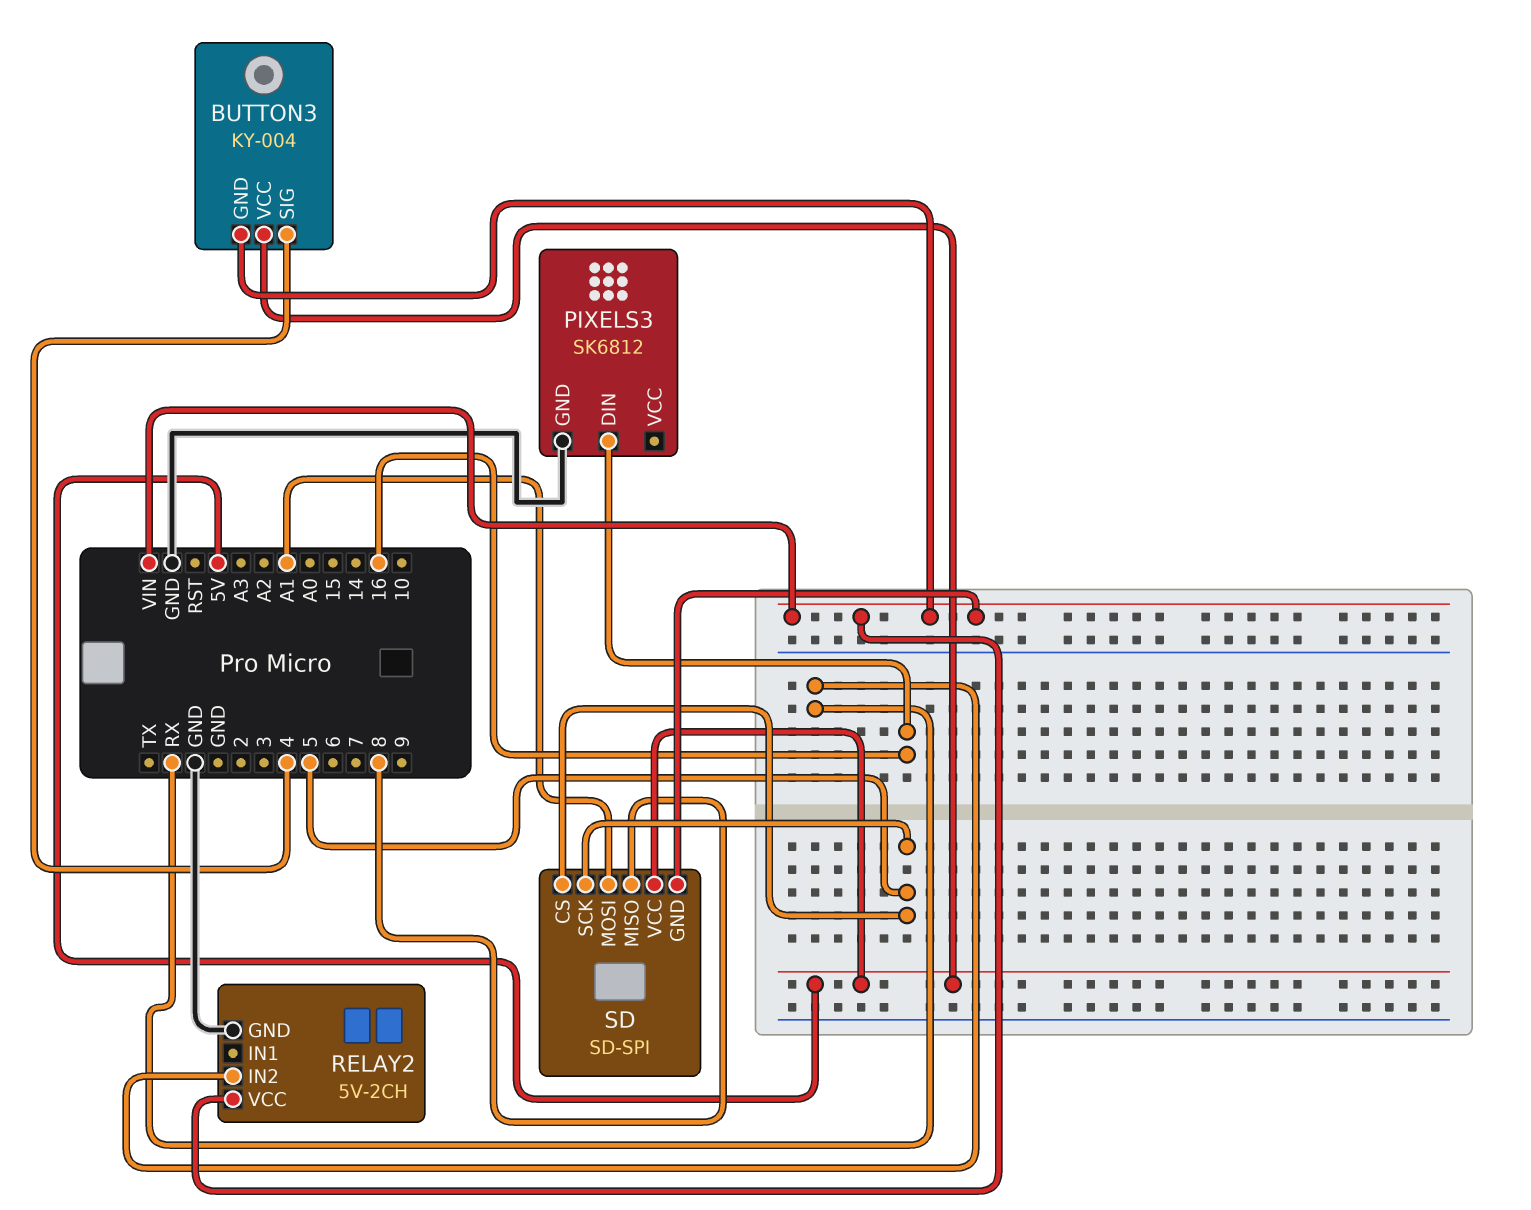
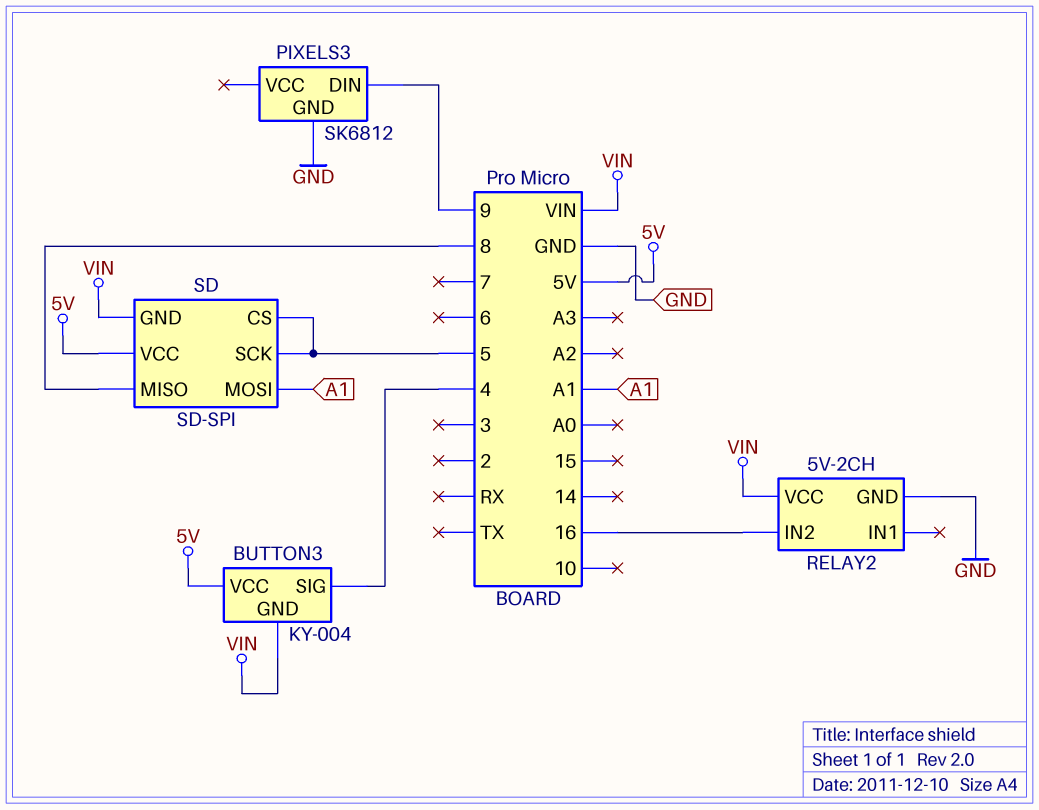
PIXELS3 pin DIN: 16 -> 9
RELAY2 pin IN2: RX -> 16

